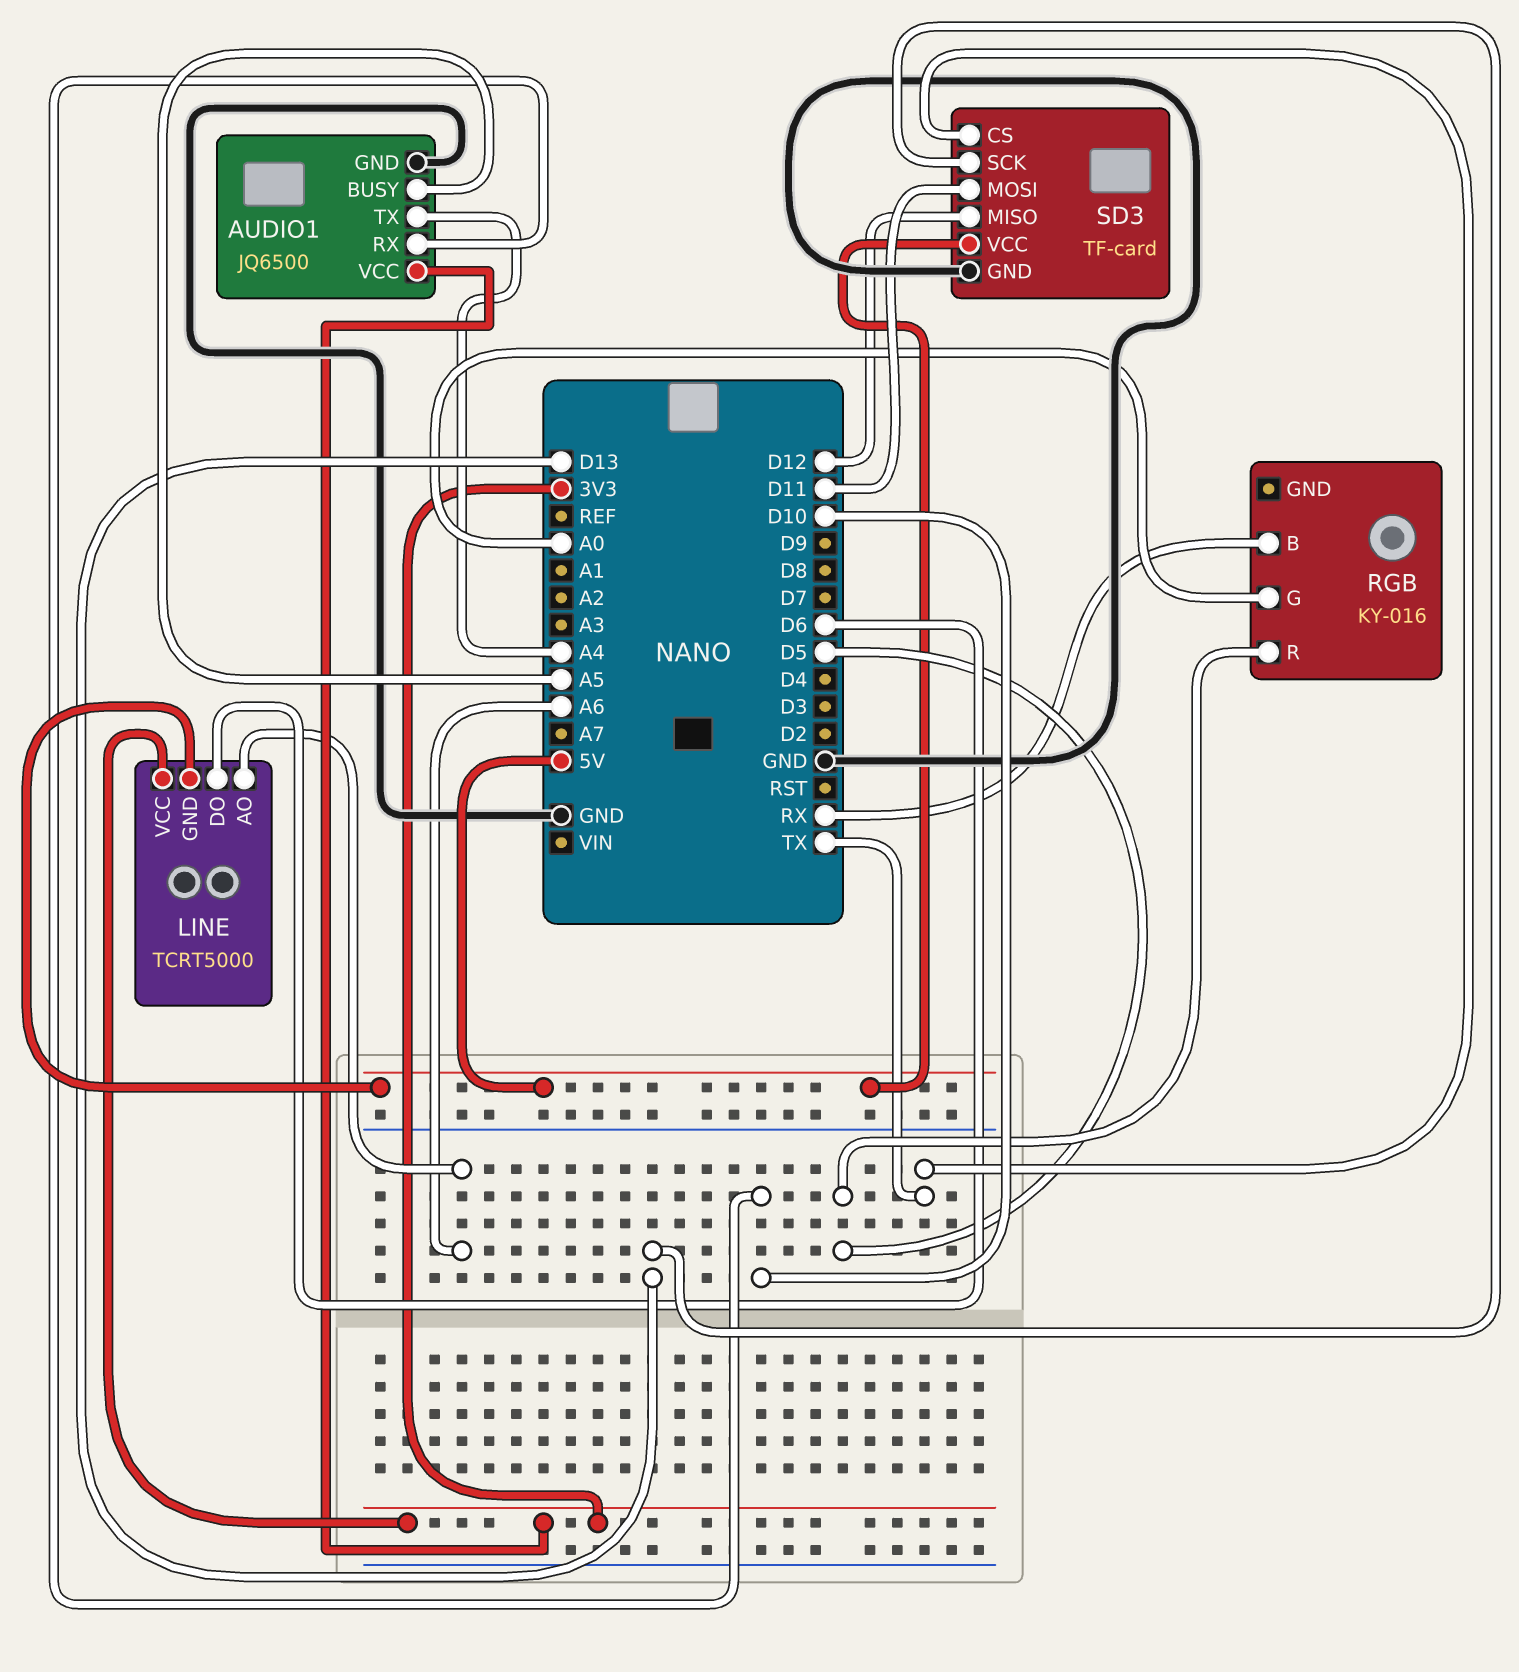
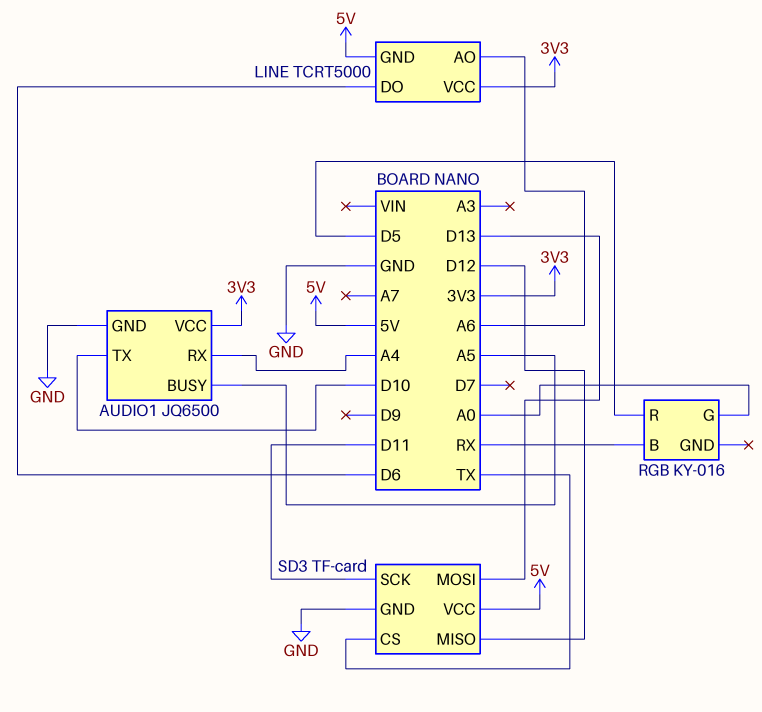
AUDIO1 pin RX: D10 -> A4
AUDIO1 pin TX: A4 -> D10
SD3 pin MOSI: D11 -> D13
SD3 pin SCK: D13 -> D11

